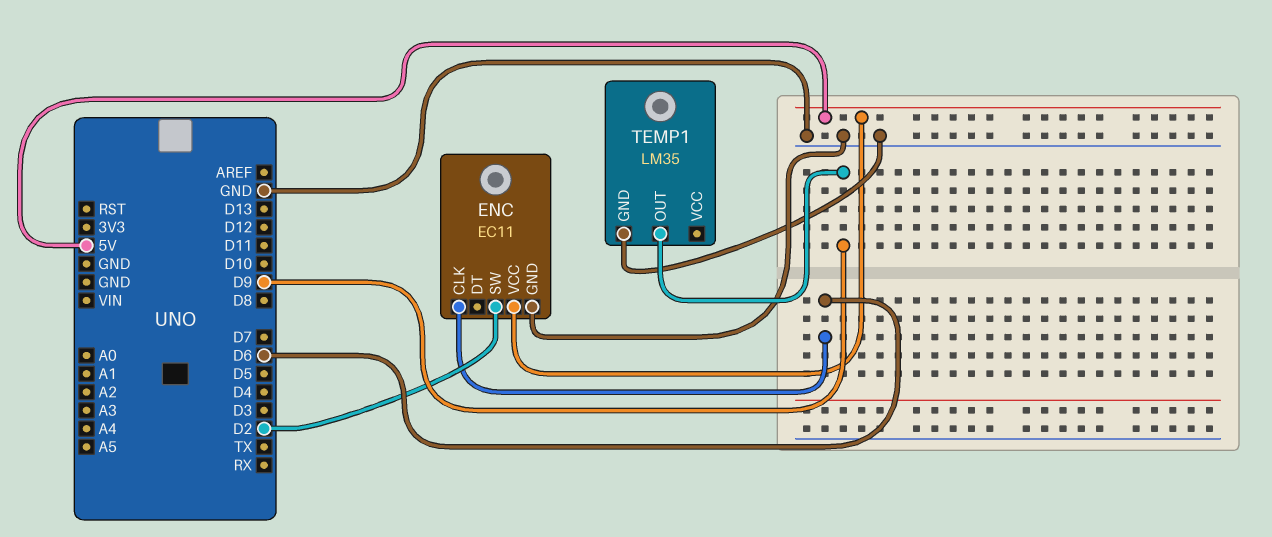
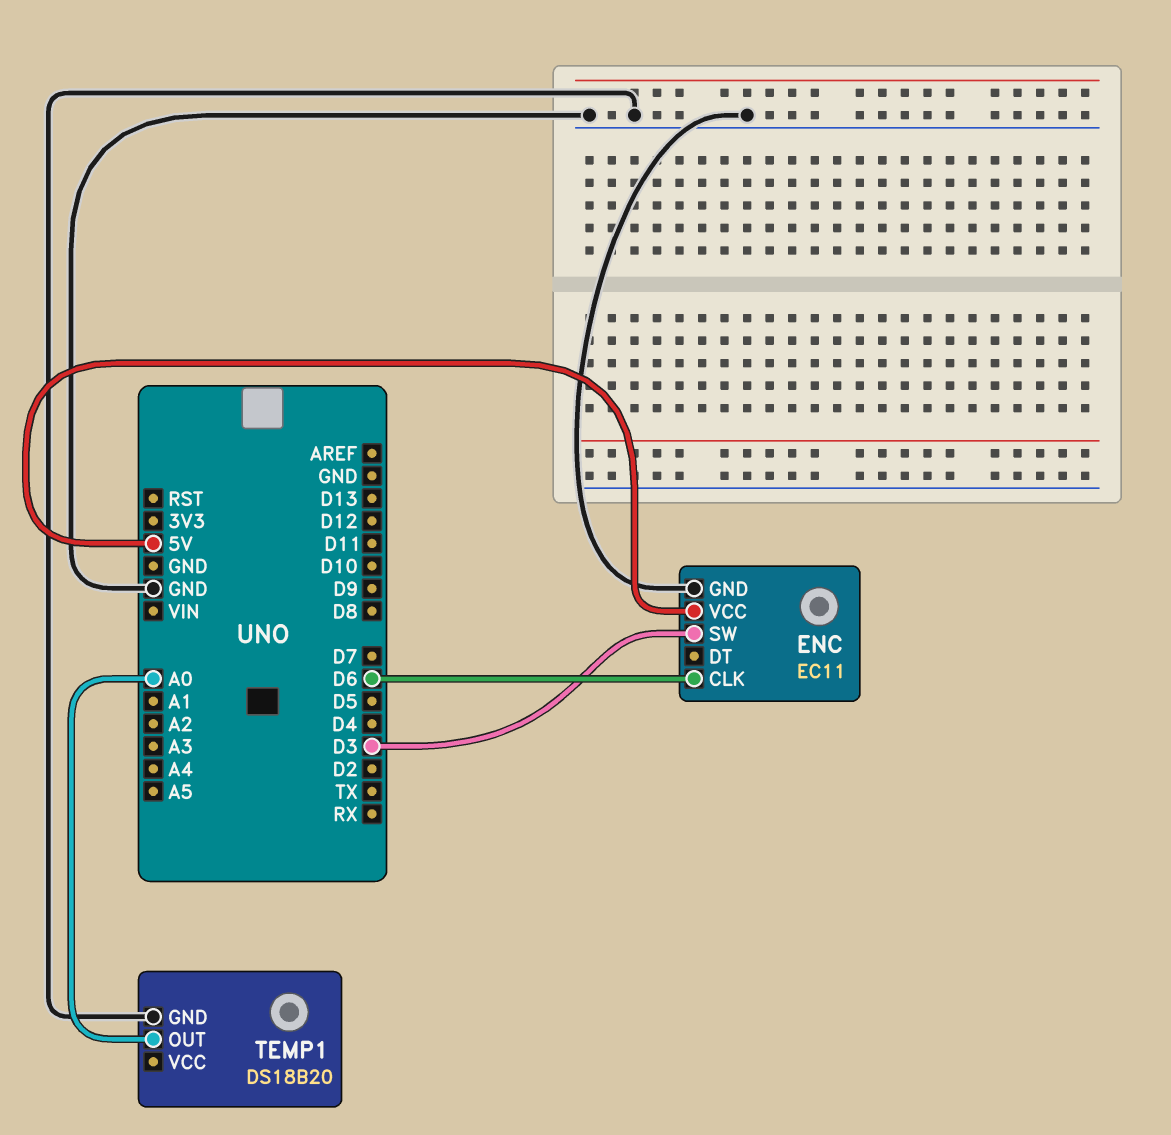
ENC pin SW: D2 -> D3
TEMP1: LM35 -> DS18B20
TEMP1 pin OUT: D9 -> A0

